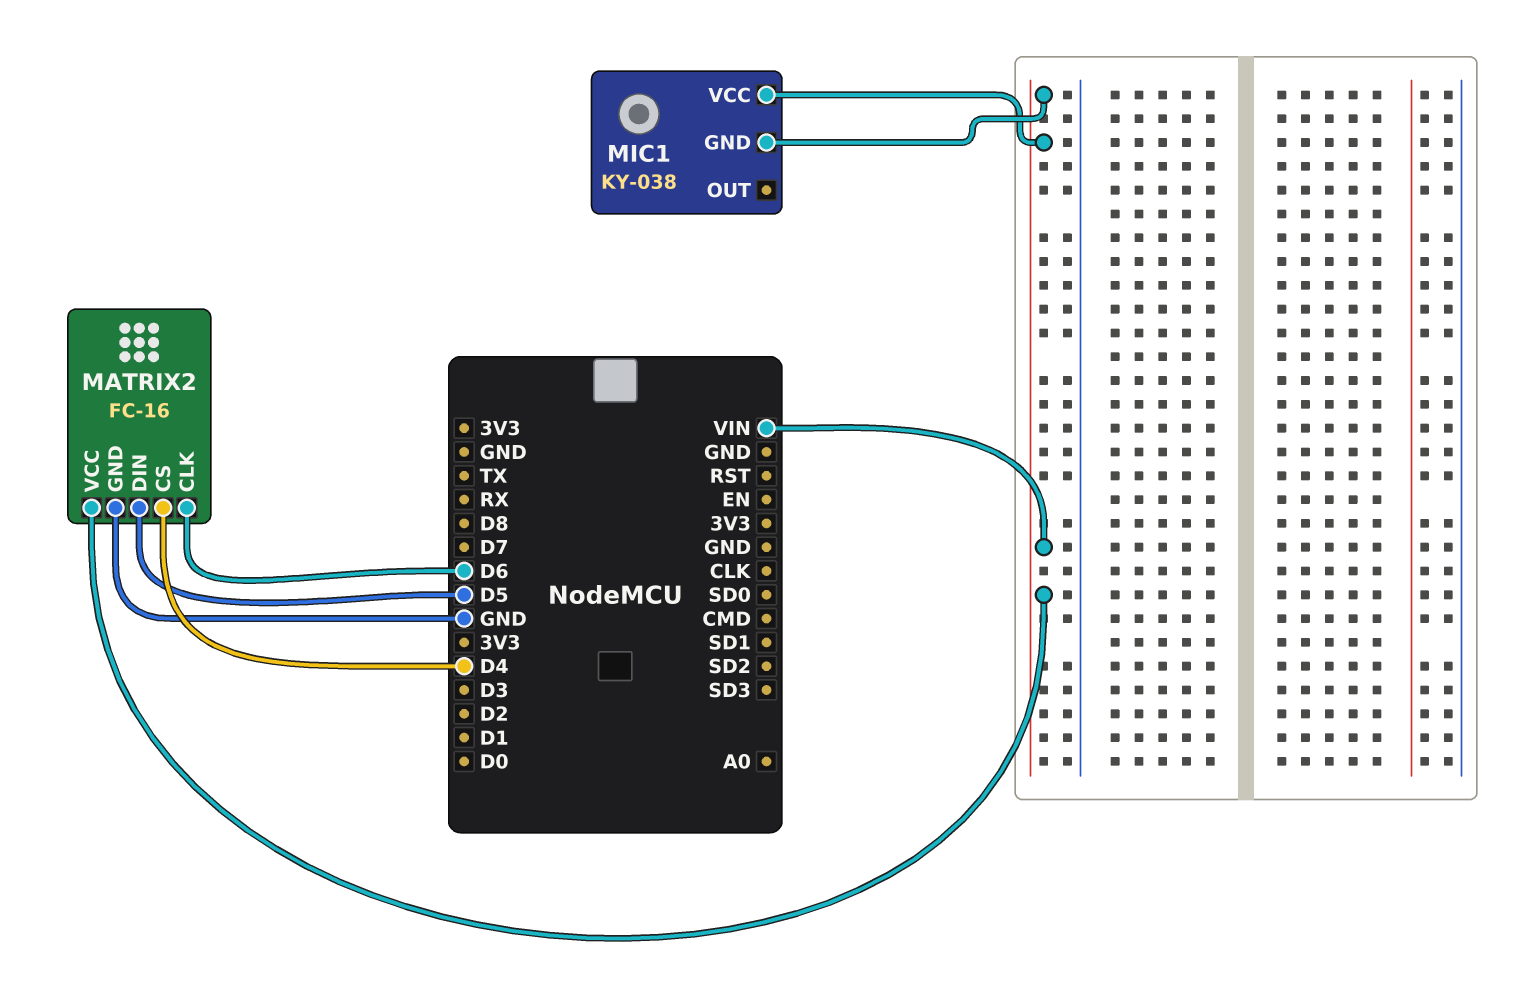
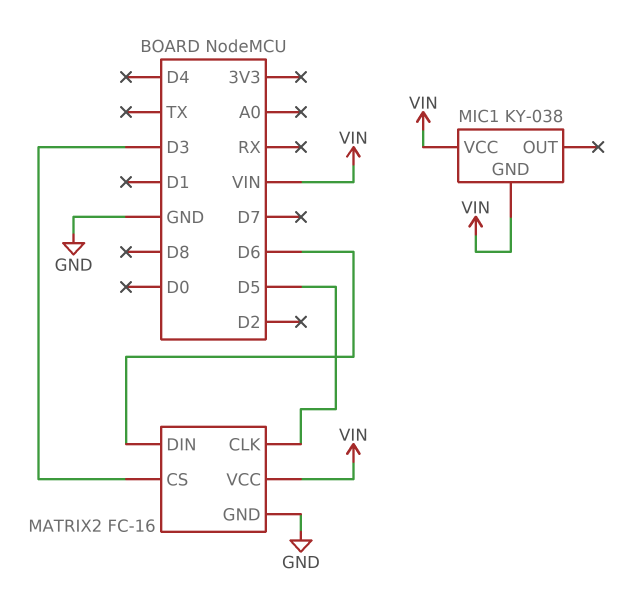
MATRIX2 pin CLK: D6 -> D5
MATRIX2 pin CS: D4 -> D3
MATRIX2 pin DIN: D5 -> D6

